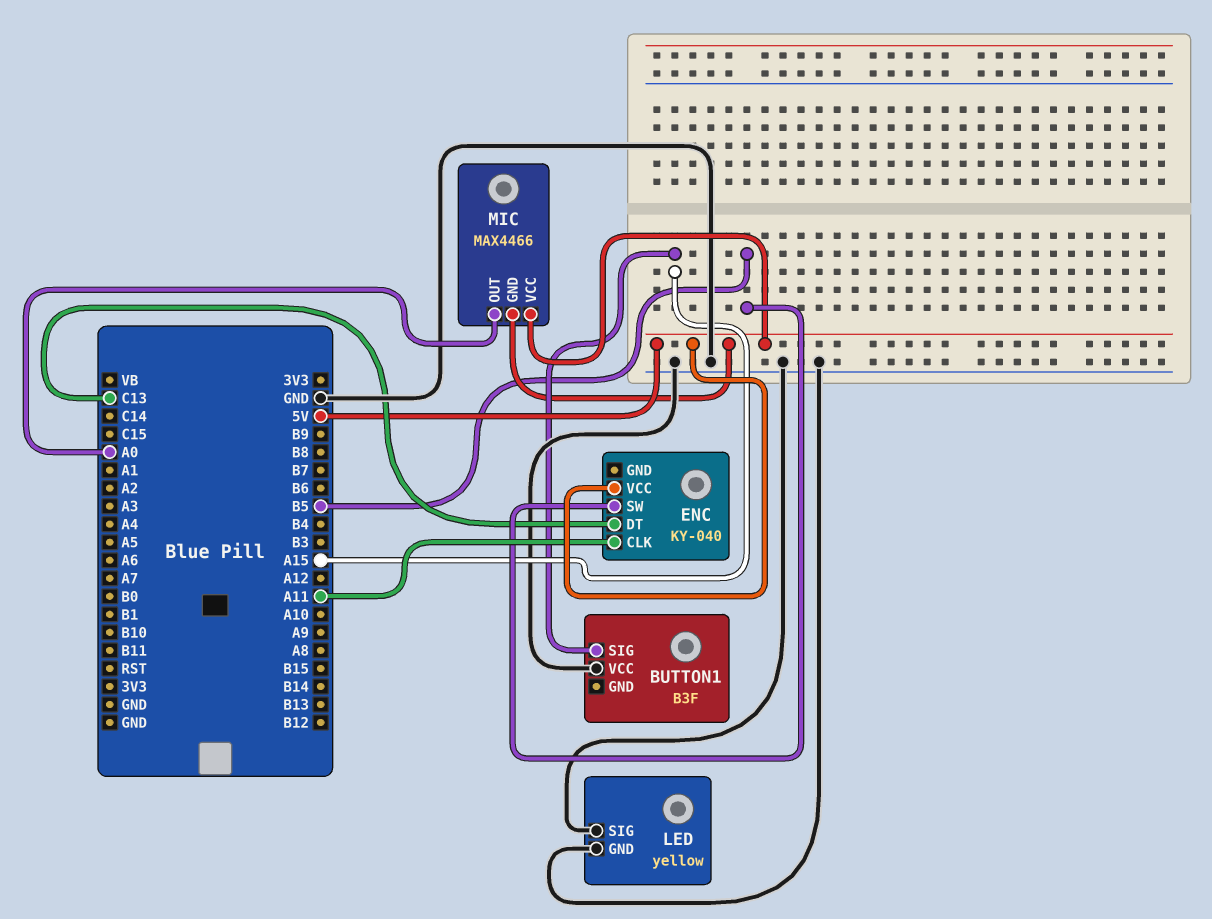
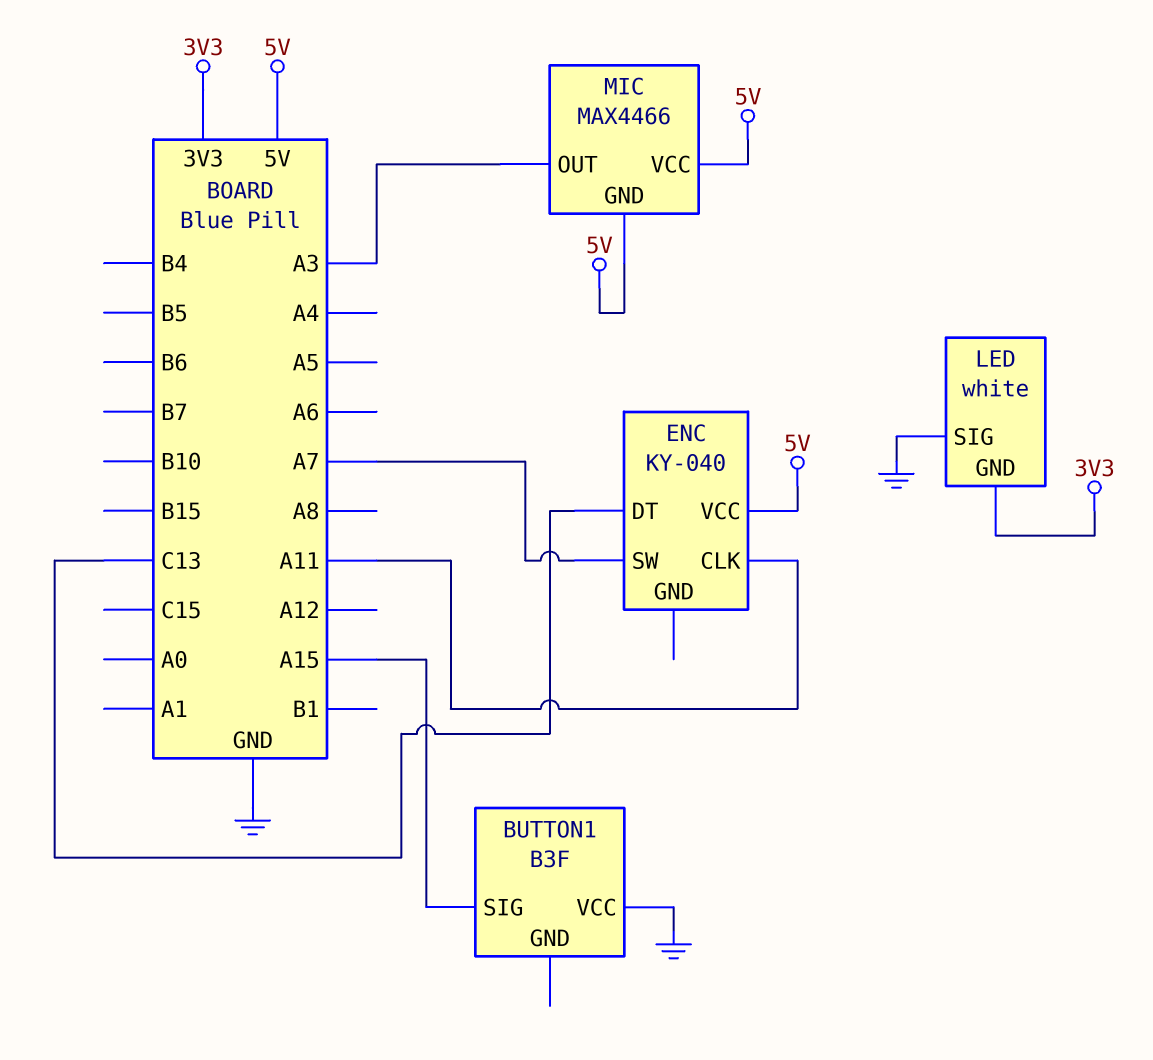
ENC pin SW: B5 -> A7
LED: yellow -> white
LED pin GND: GND -> 3V3
MIC pin OUT: A0 -> A3

